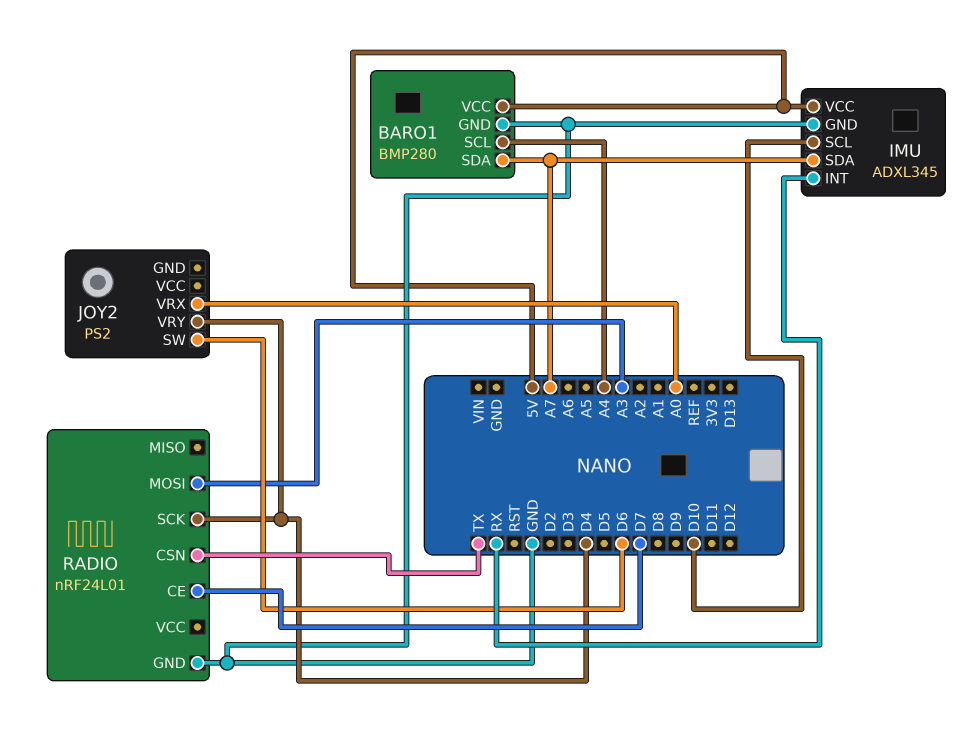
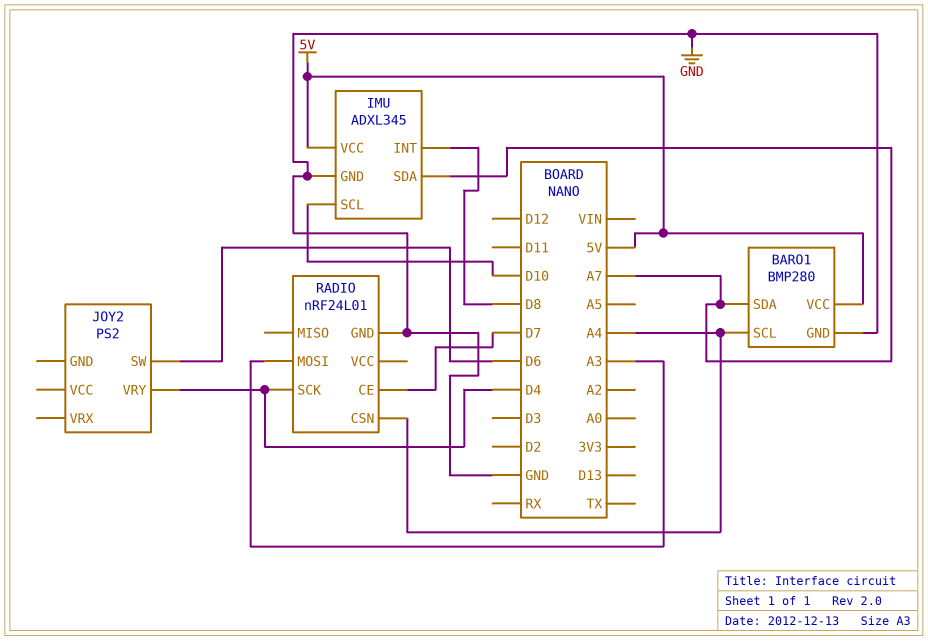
IMU pin INT: RX -> D8
JOY2 pin VRX: A0 -> none
RADIO pin CSN: TX -> A4

